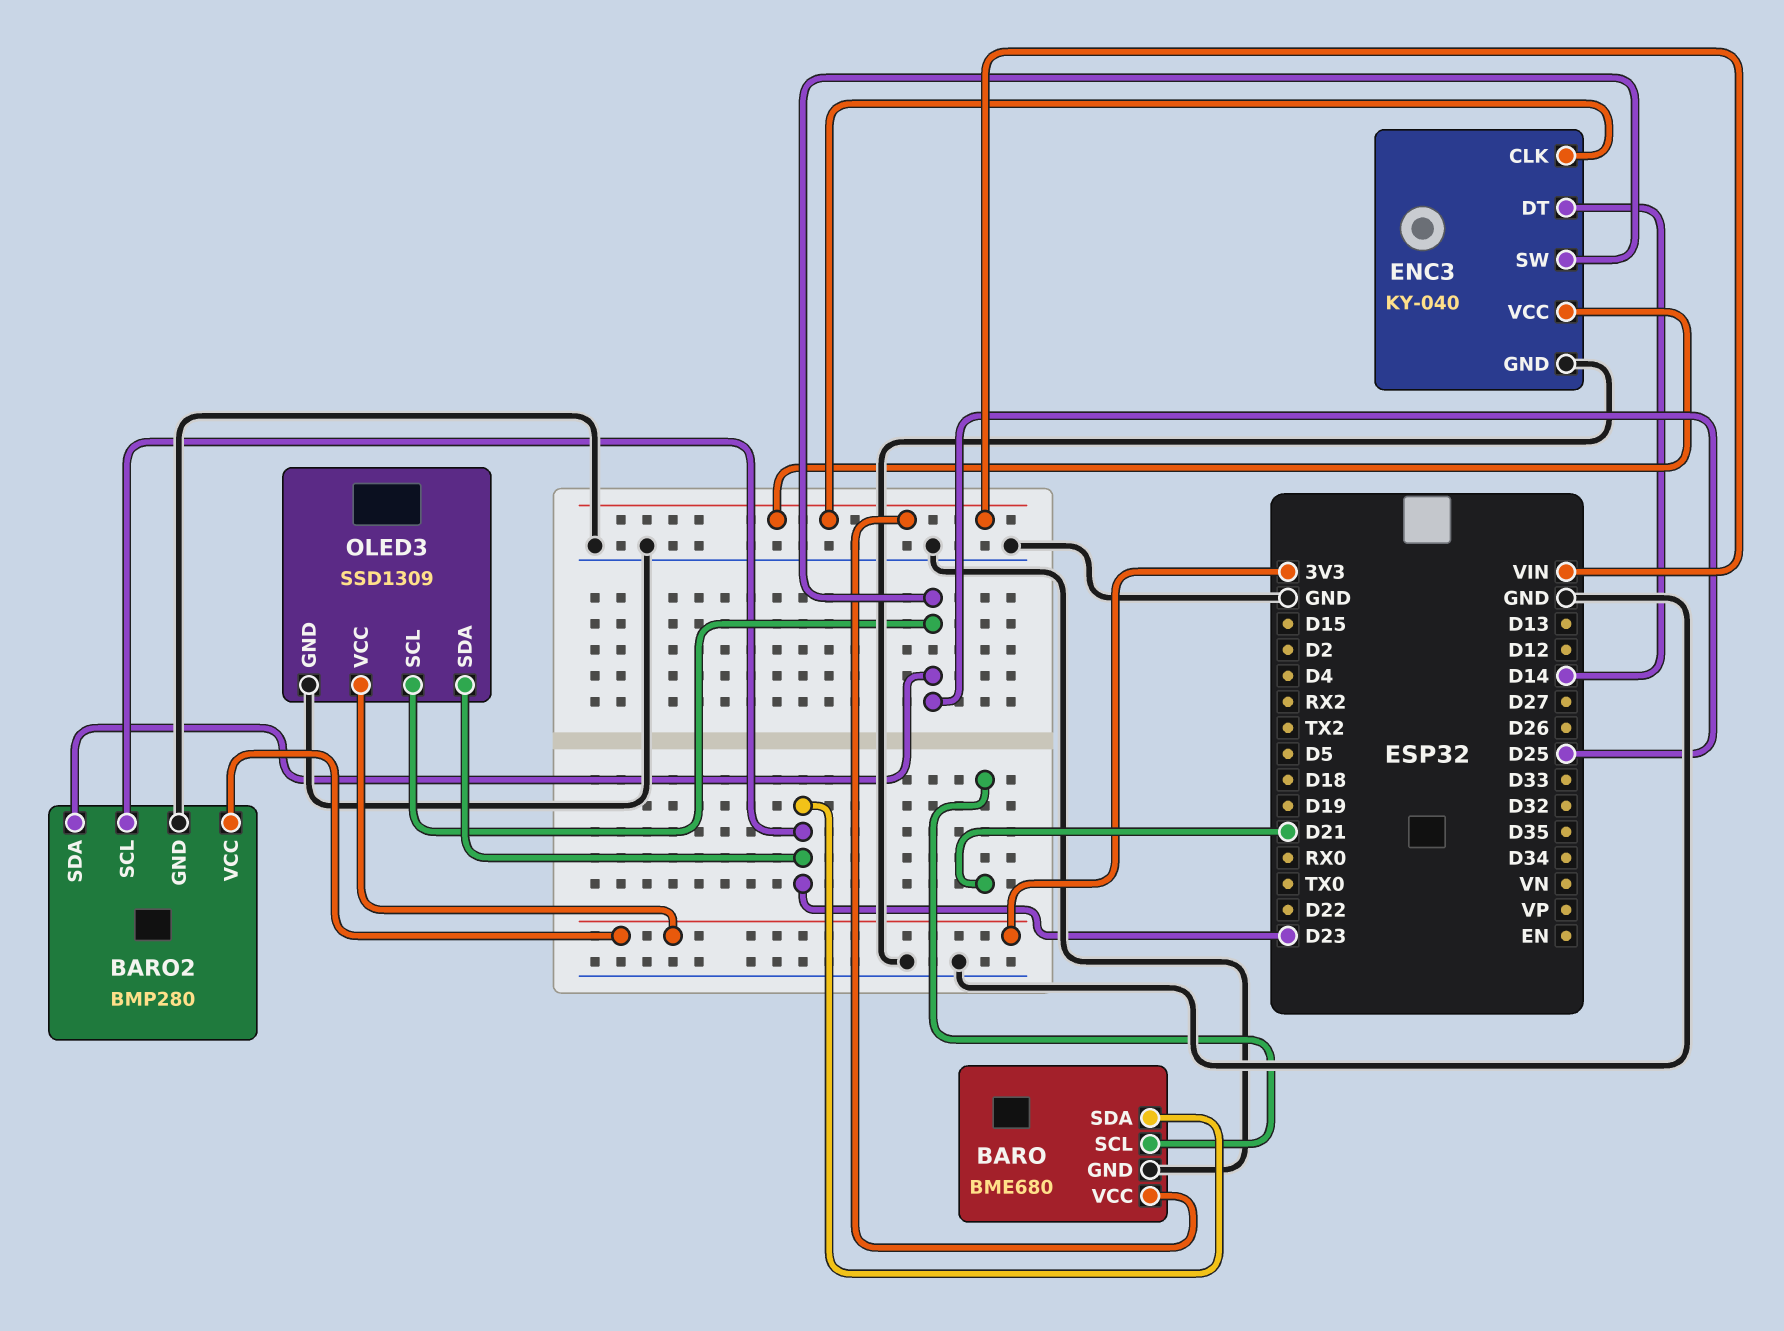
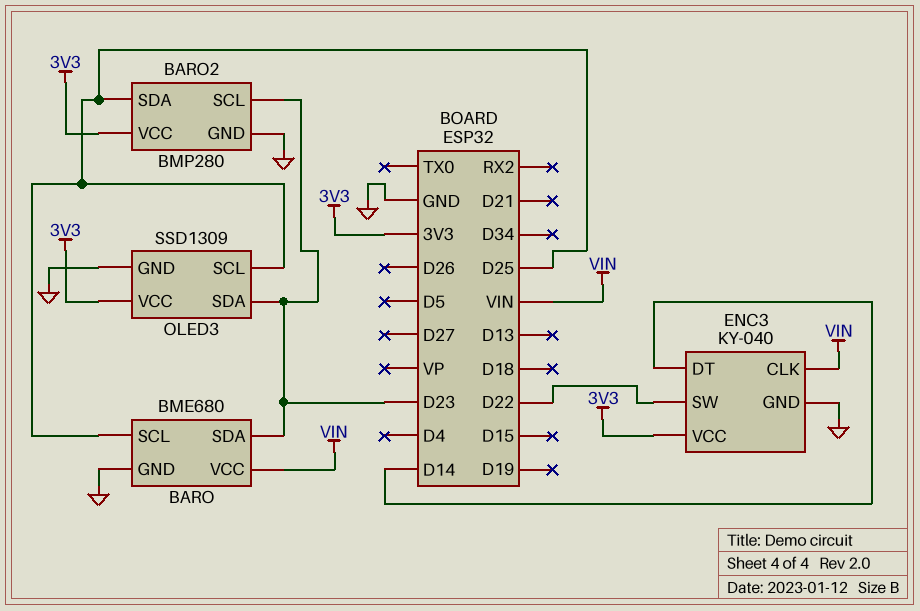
BARO pin SCL: D21 -> D25
ENC3 pin SW: D25 -> D22
ENC3 pin VCC: VIN -> 3V3

